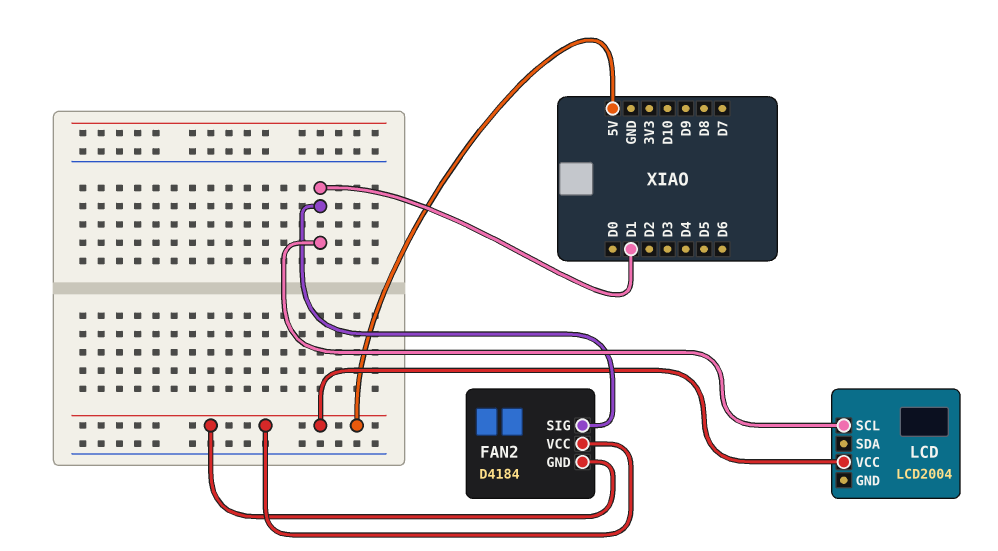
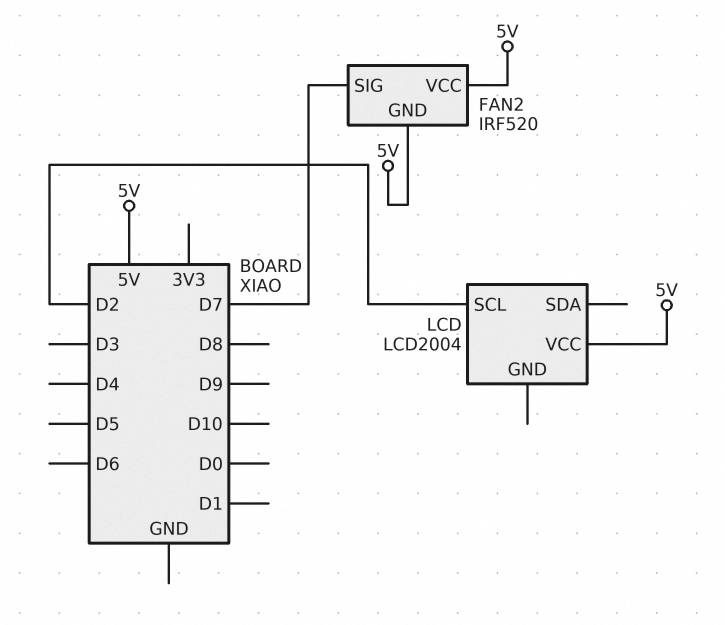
FAN2: D4184 -> IRF520
FAN2 pin SIG: D1 -> D7
LCD pin SCL: D1 -> D2

